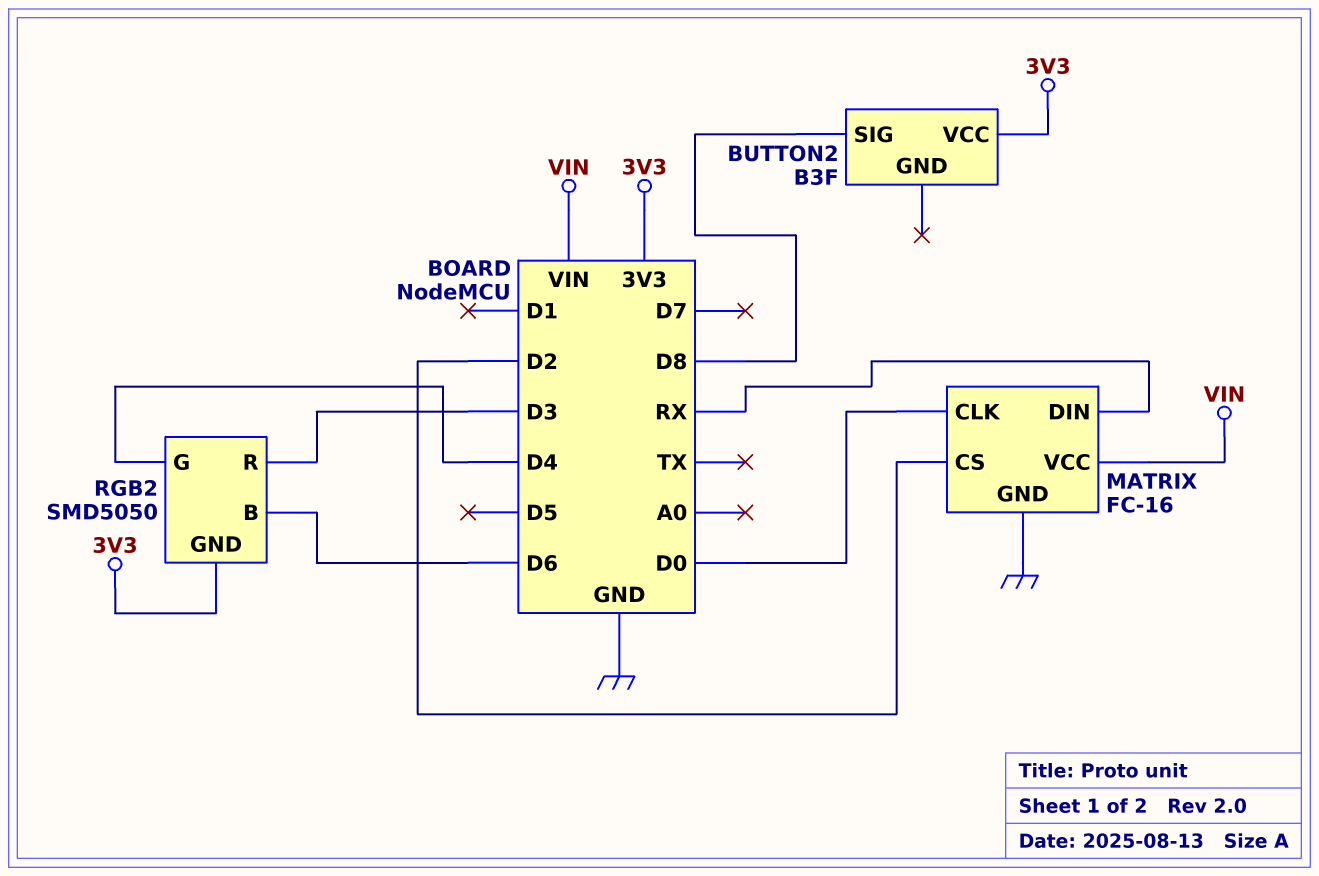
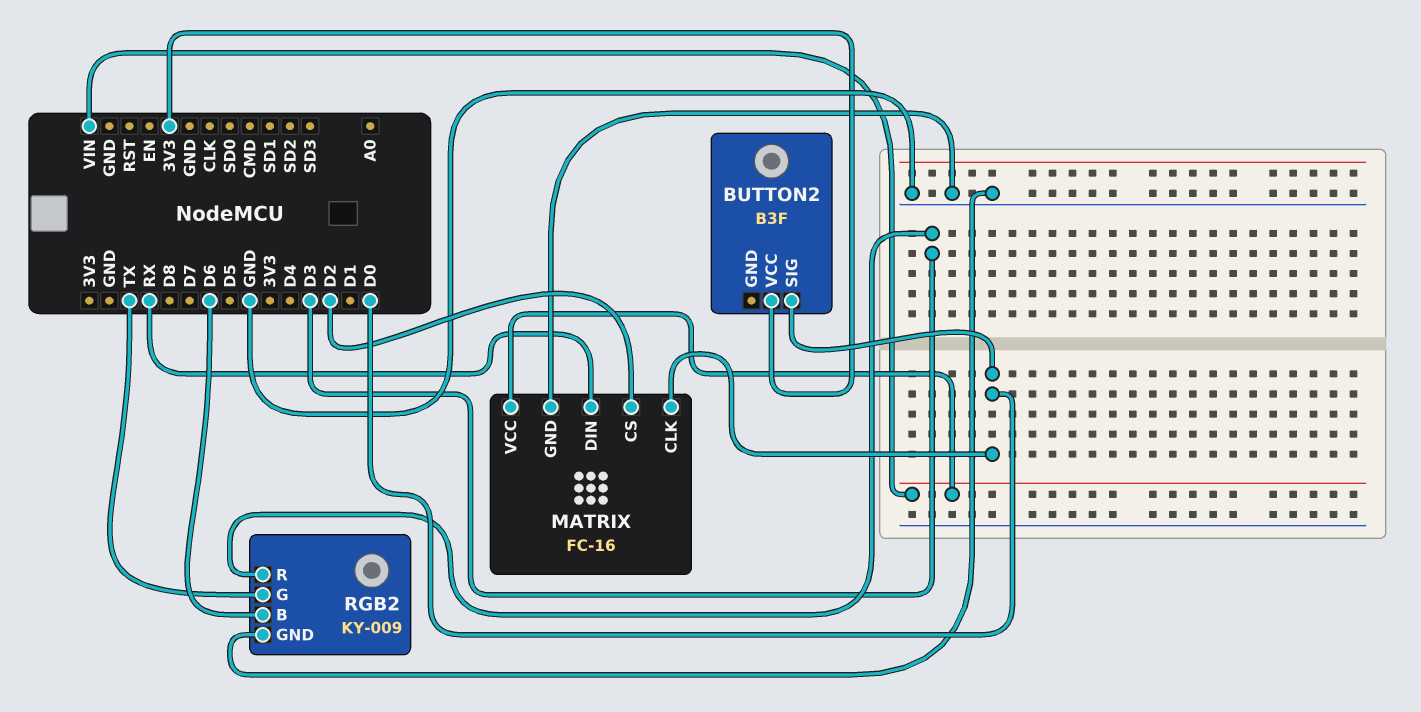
BUTTON2 pin SIG: D8 -> D0
RGB2: SMD5050 -> KY-009
RGB2 pin G: D4 -> TX
RGB2 pin GND: 3V3 -> GND

